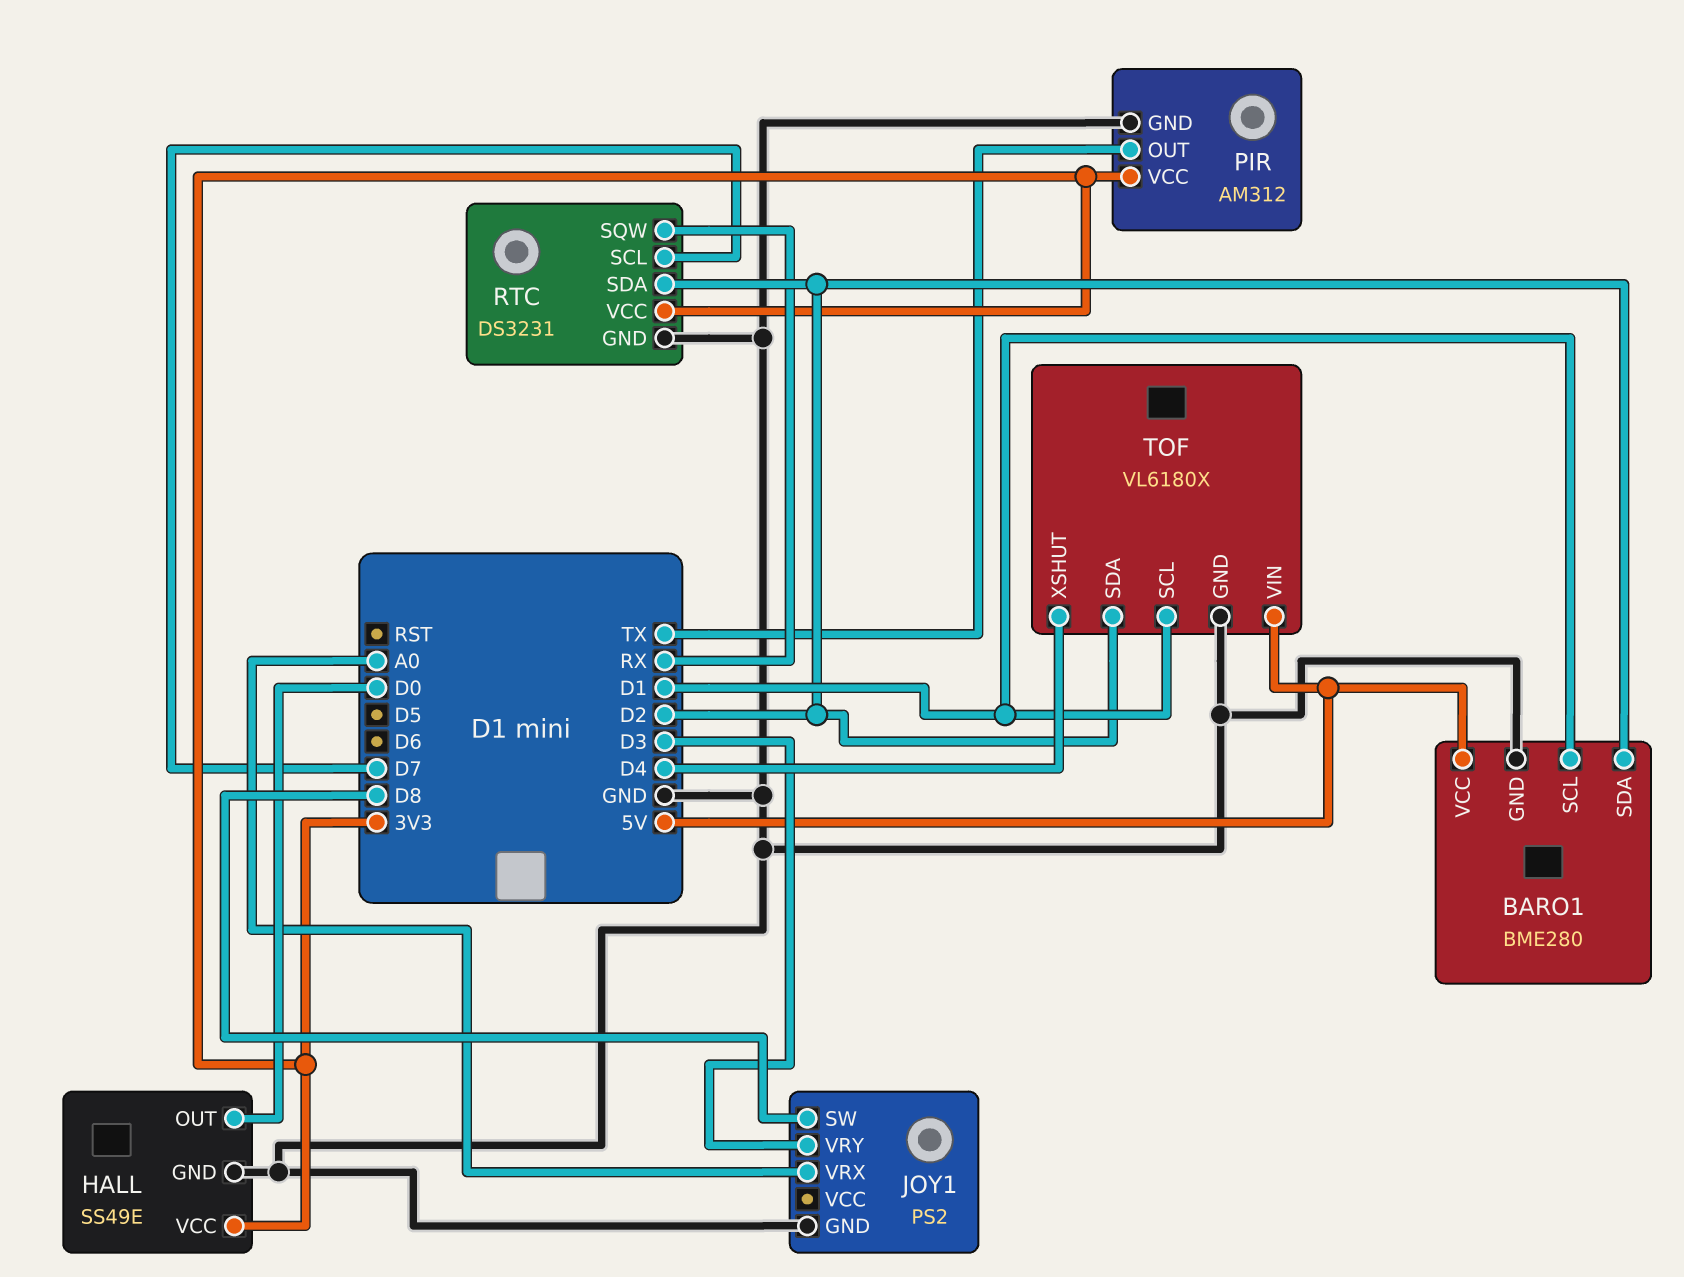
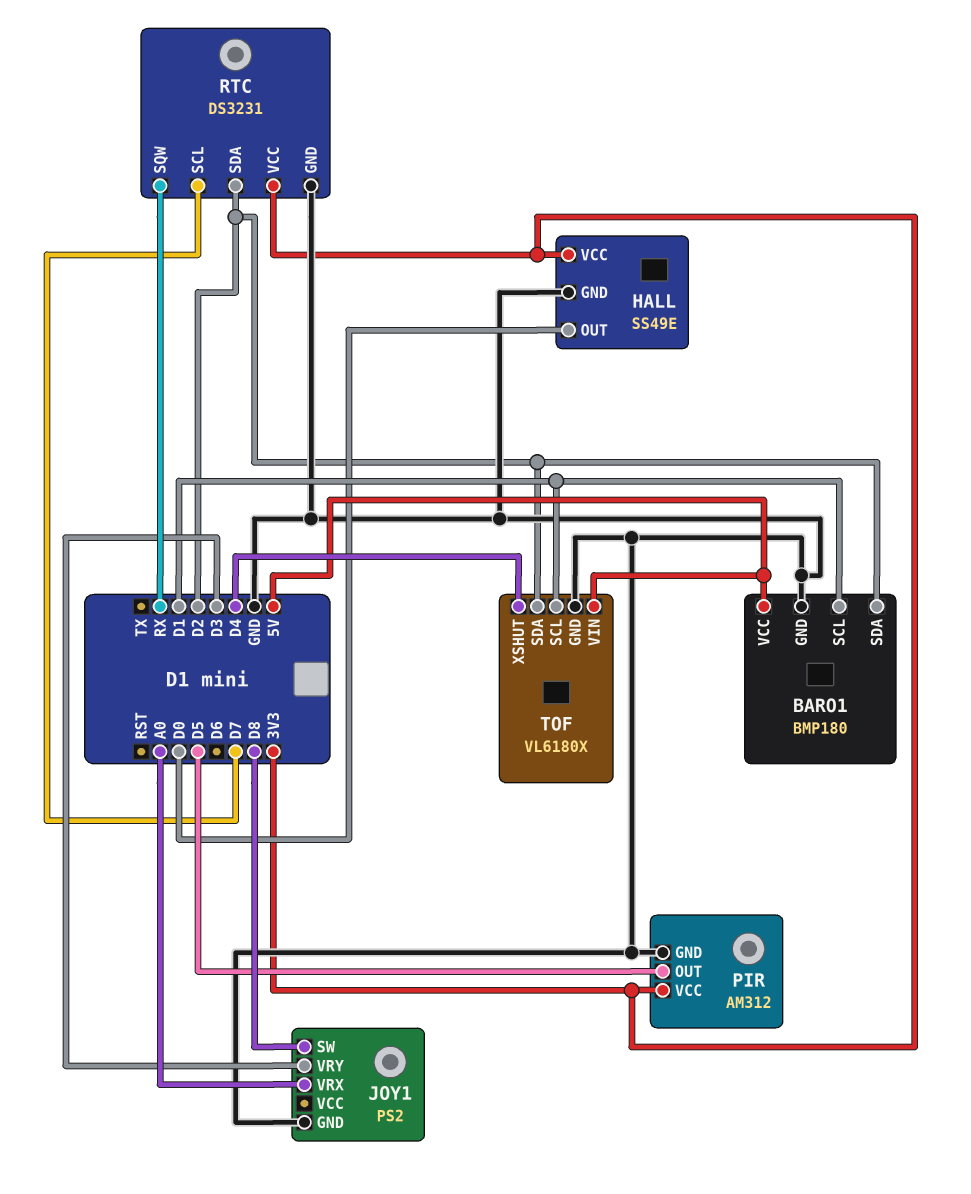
BARO1: BME280 -> BMP180
PIR pin OUT: TX -> D5

